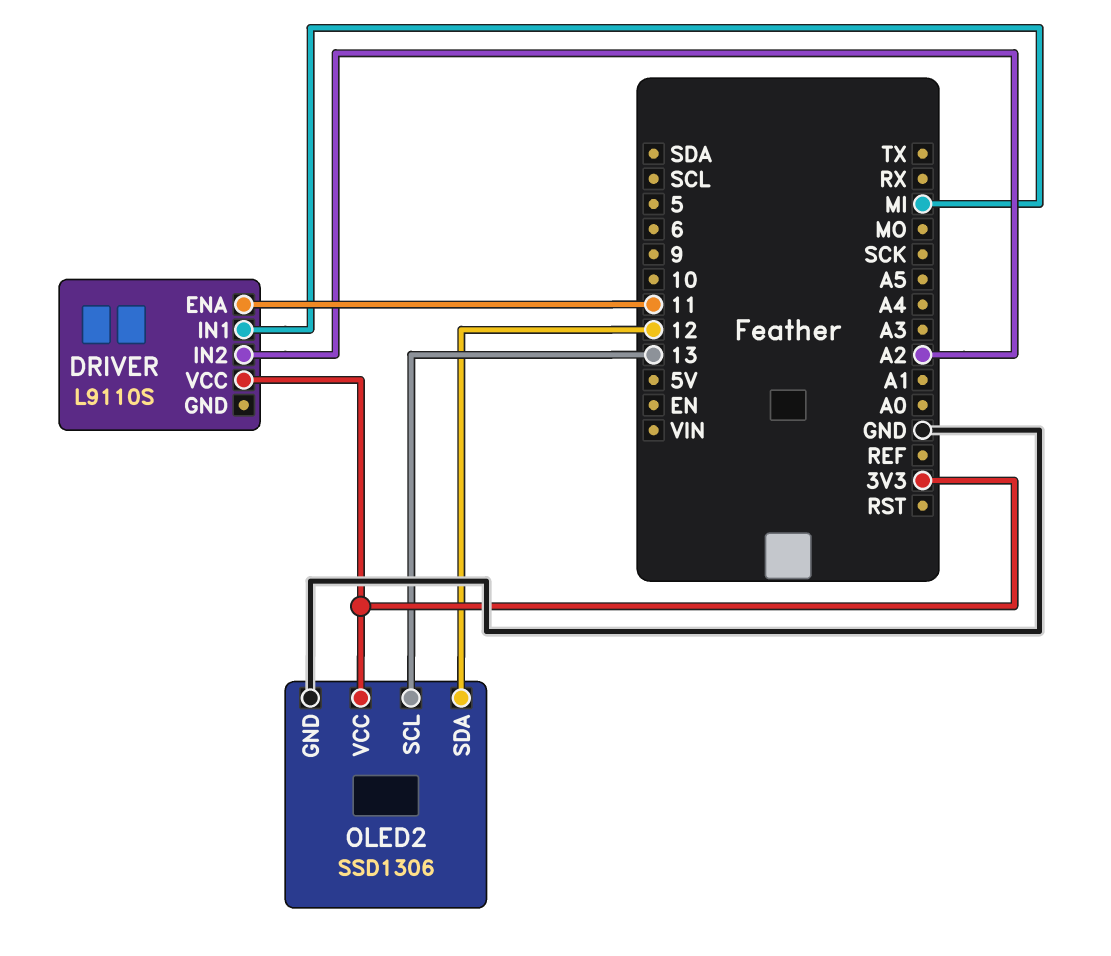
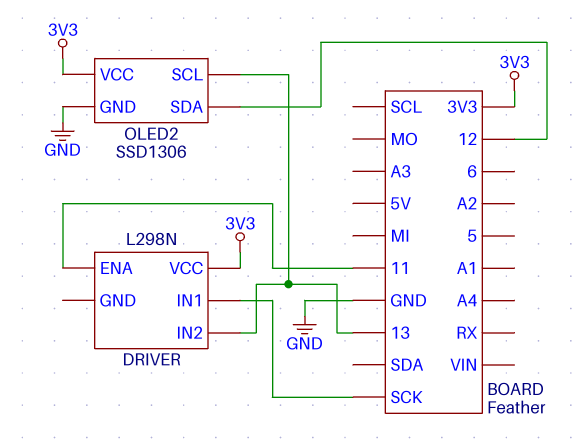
DRIVER: L9110S -> L298N
DRIVER pin IN1: MI -> SCK
DRIVER pin IN2: A2 -> 13

